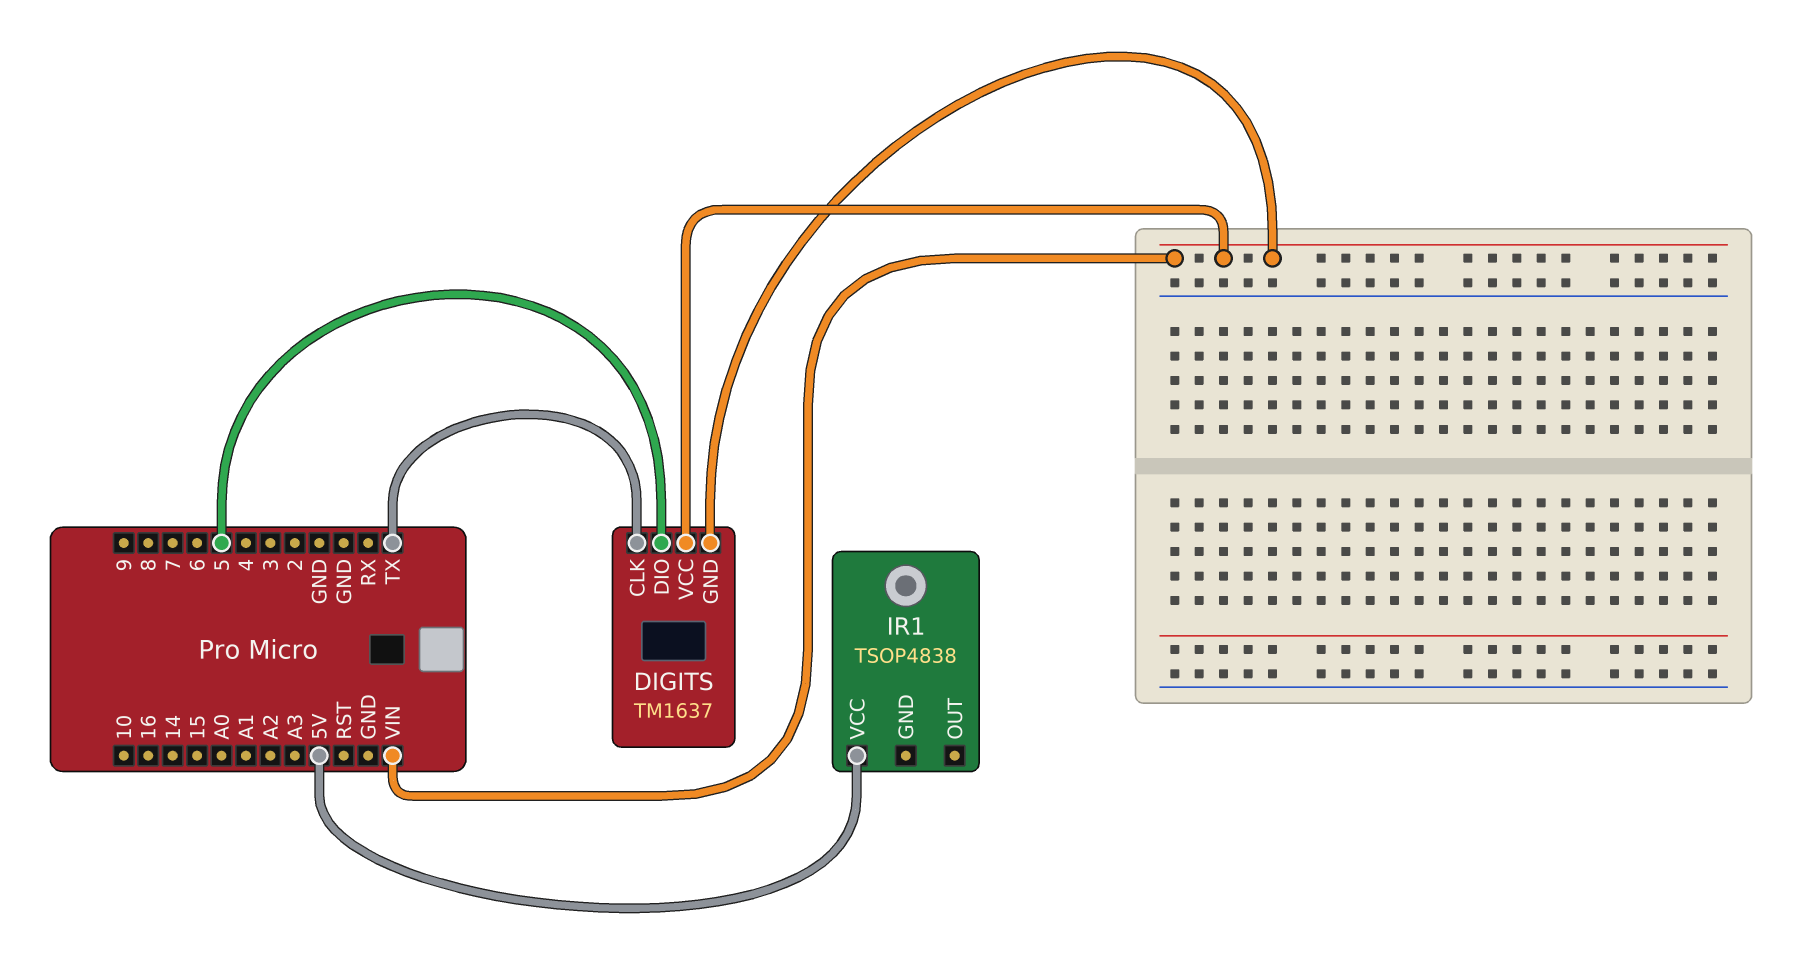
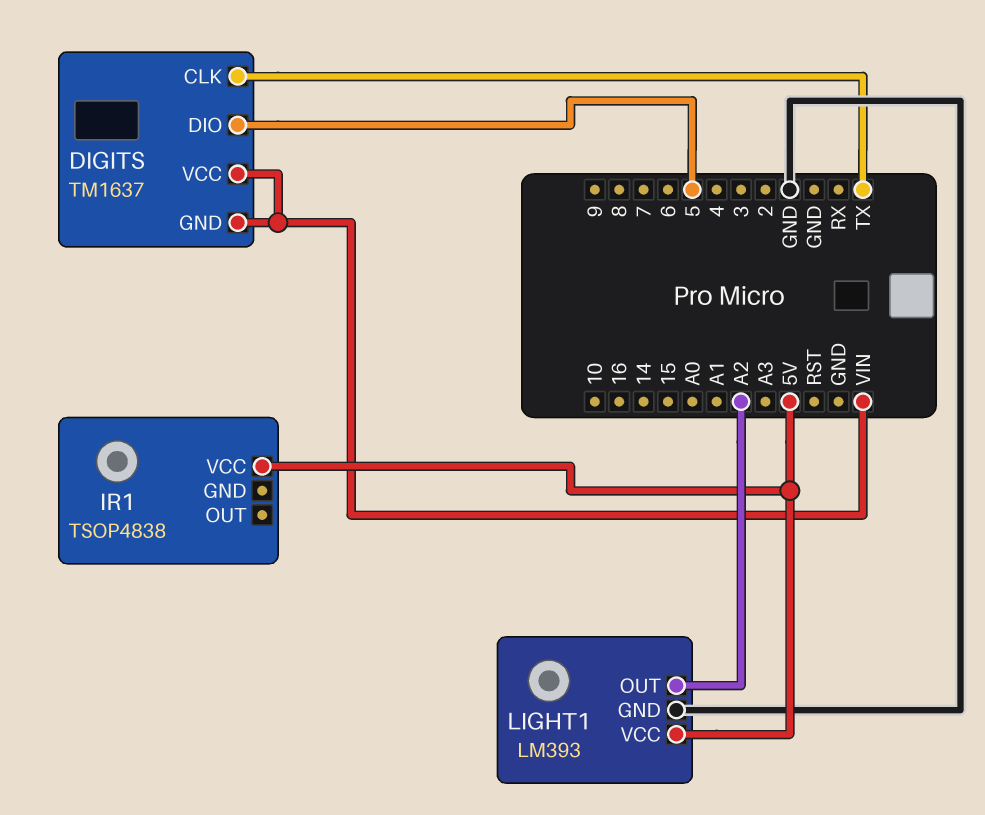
LIGHT1: none -> LM393
LIGHT1 pin GND: none -> GND
LIGHT1 pin OUT: none -> A2
LIGHT1 pin VCC: none -> 5V

